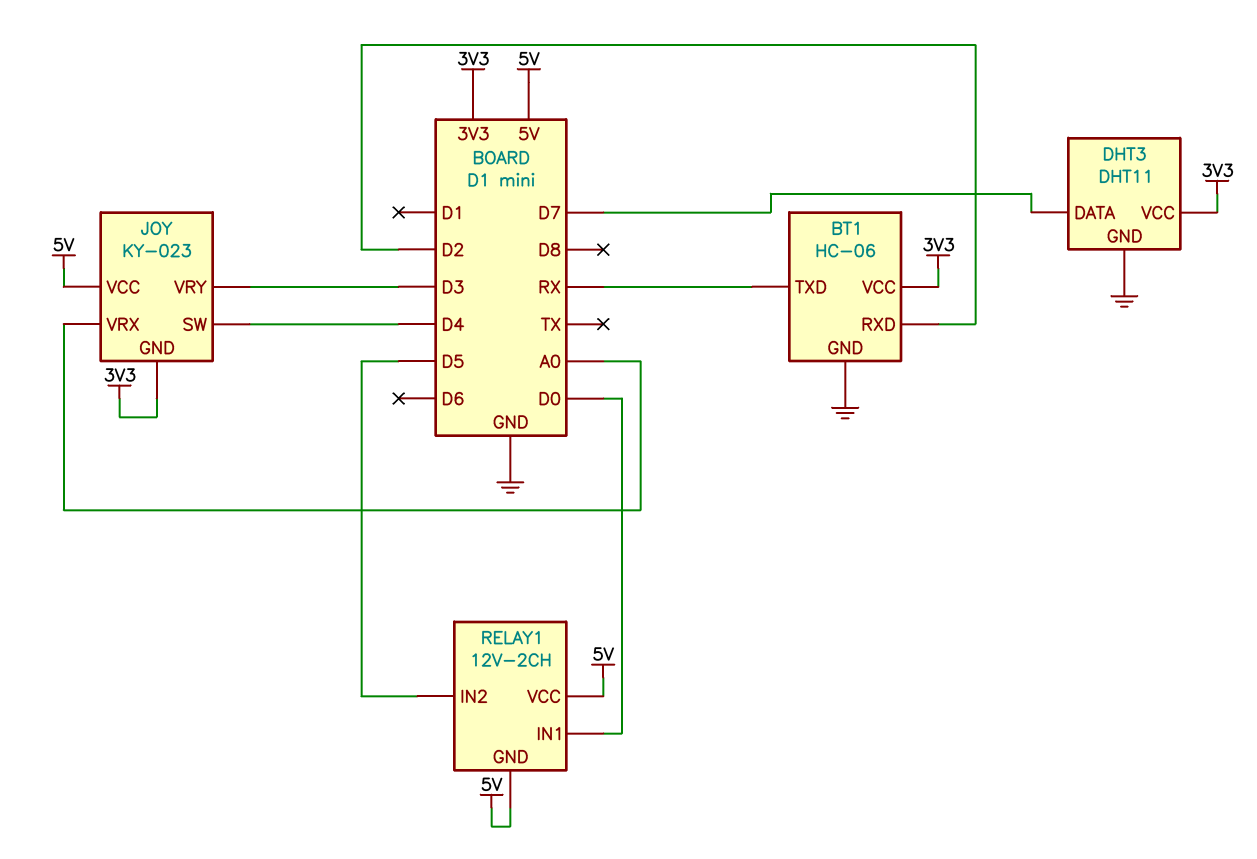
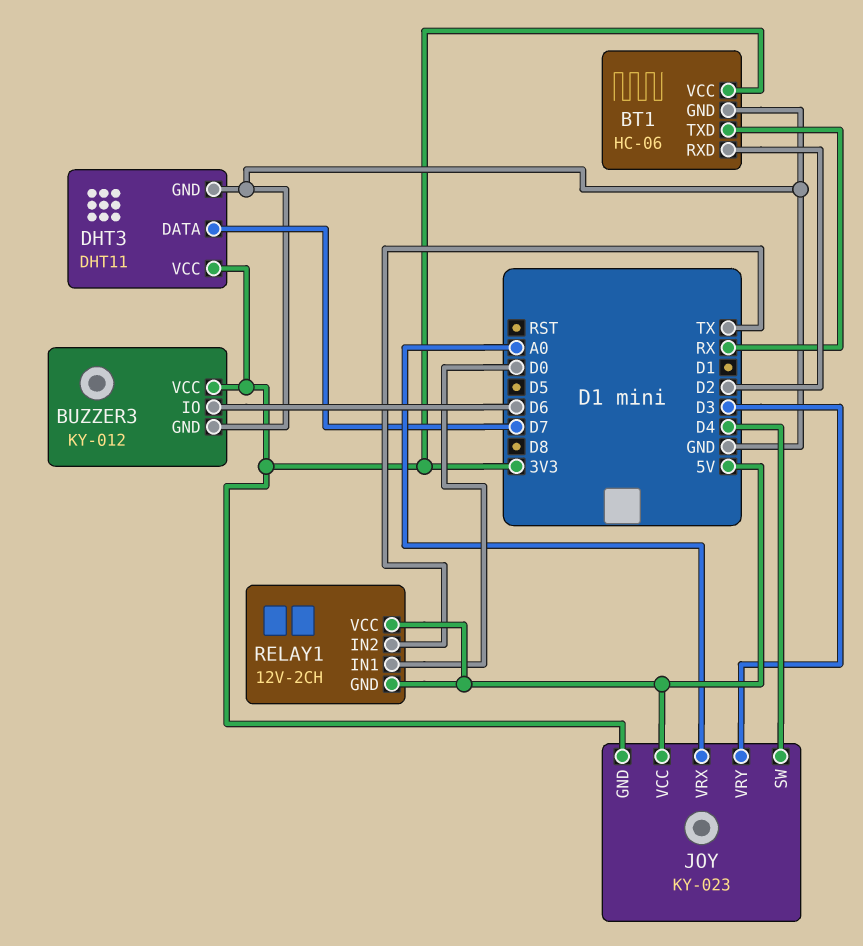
BUZZER3: none -> KY-012
BUZZER3 pin GND: none -> GND
BUZZER3 pin IO: none -> D6
BUZZER3 pin VCC: none -> 3V3
RELAY1 pin IN2: D5 -> TX

